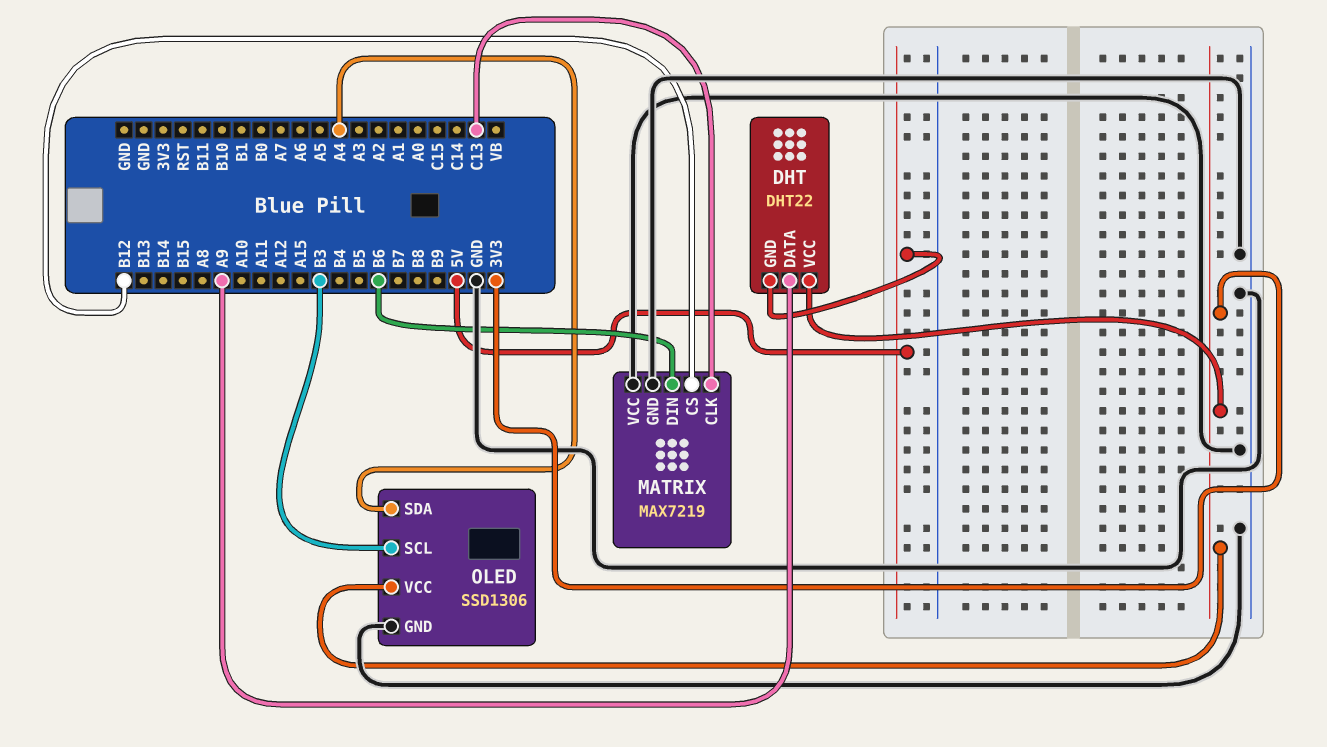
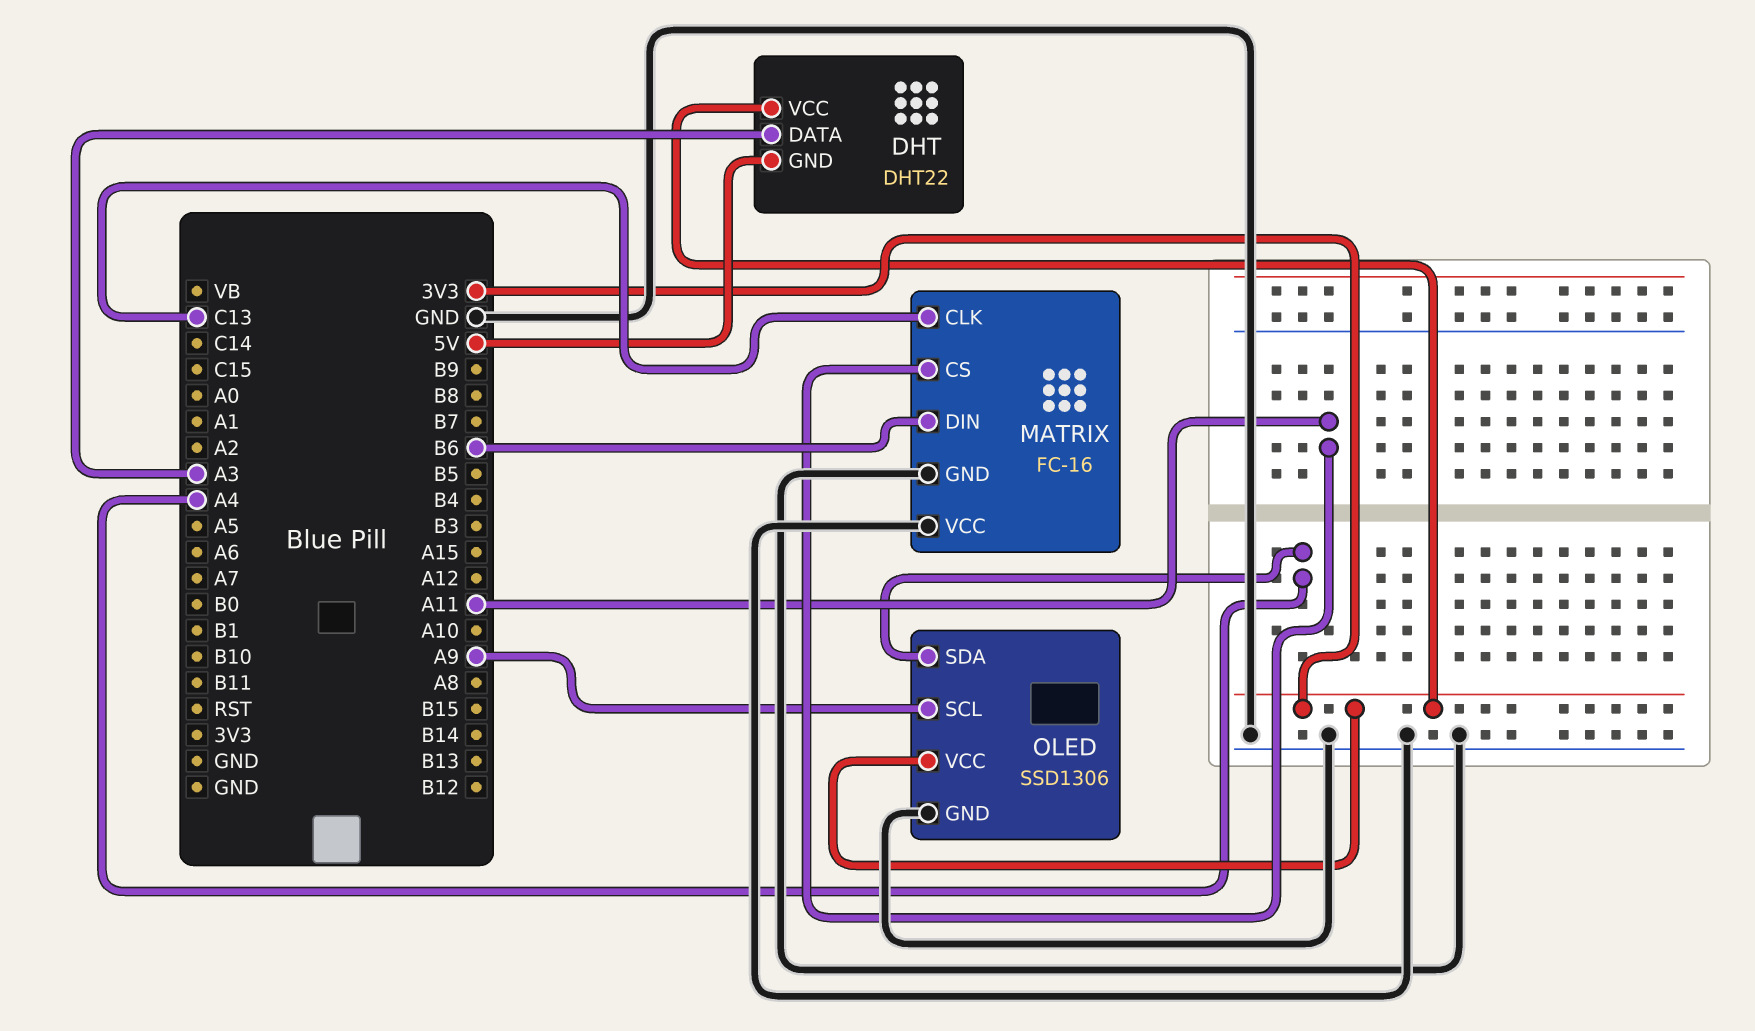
DHT pin DATA: A9 -> A3
MATRIX: MAX7219 -> FC-16
MATRIX pin CS: B12 -> A11
OLED pin SCL: B3 -> A9

